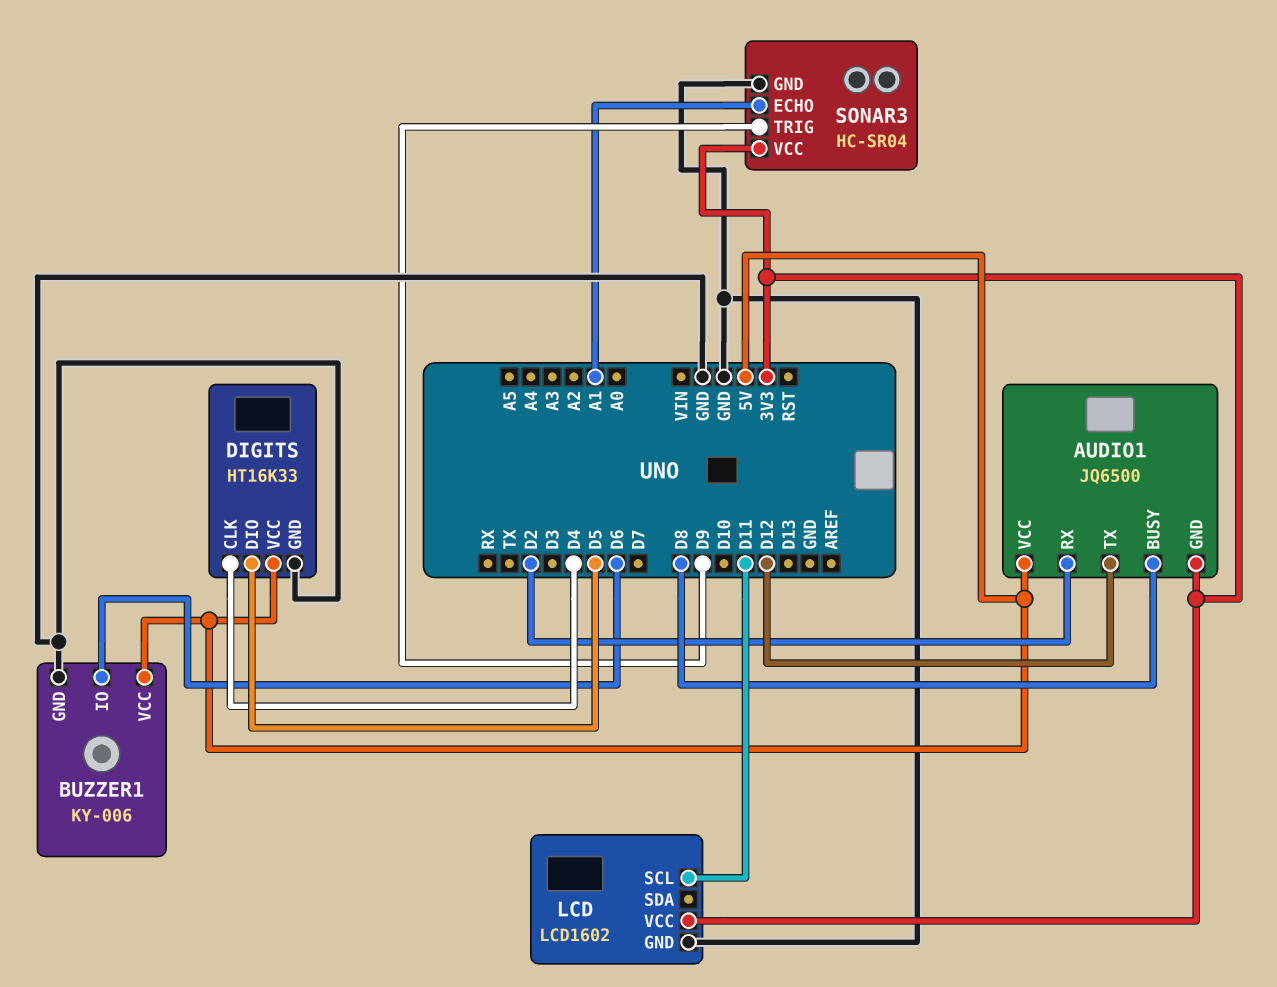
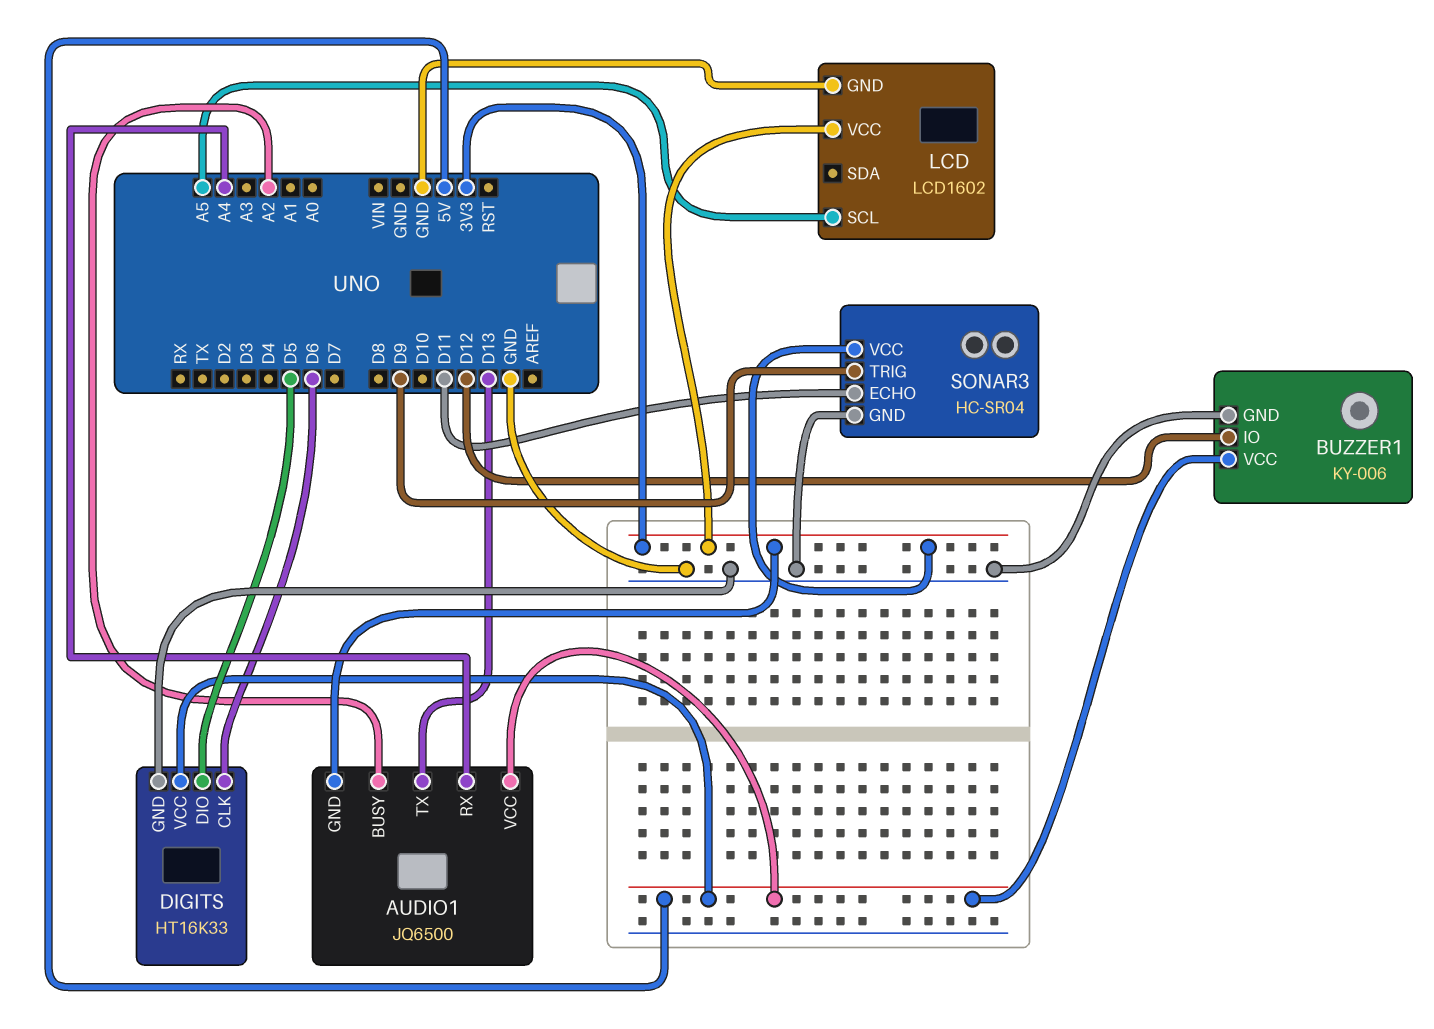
AUDIO1 pin BUSY: D8 -> A2
AUDIO1 pin RX: D2 -> A4
AUDIO1 pin TX: D12 -> D13
BUZZER1 pin IO: D6 -> D12
DIGITS pin CLK: D4 -> D6
LCD pin SCL: D11 -> A5
SONAR3 pin ECHO: A1 -> D11

